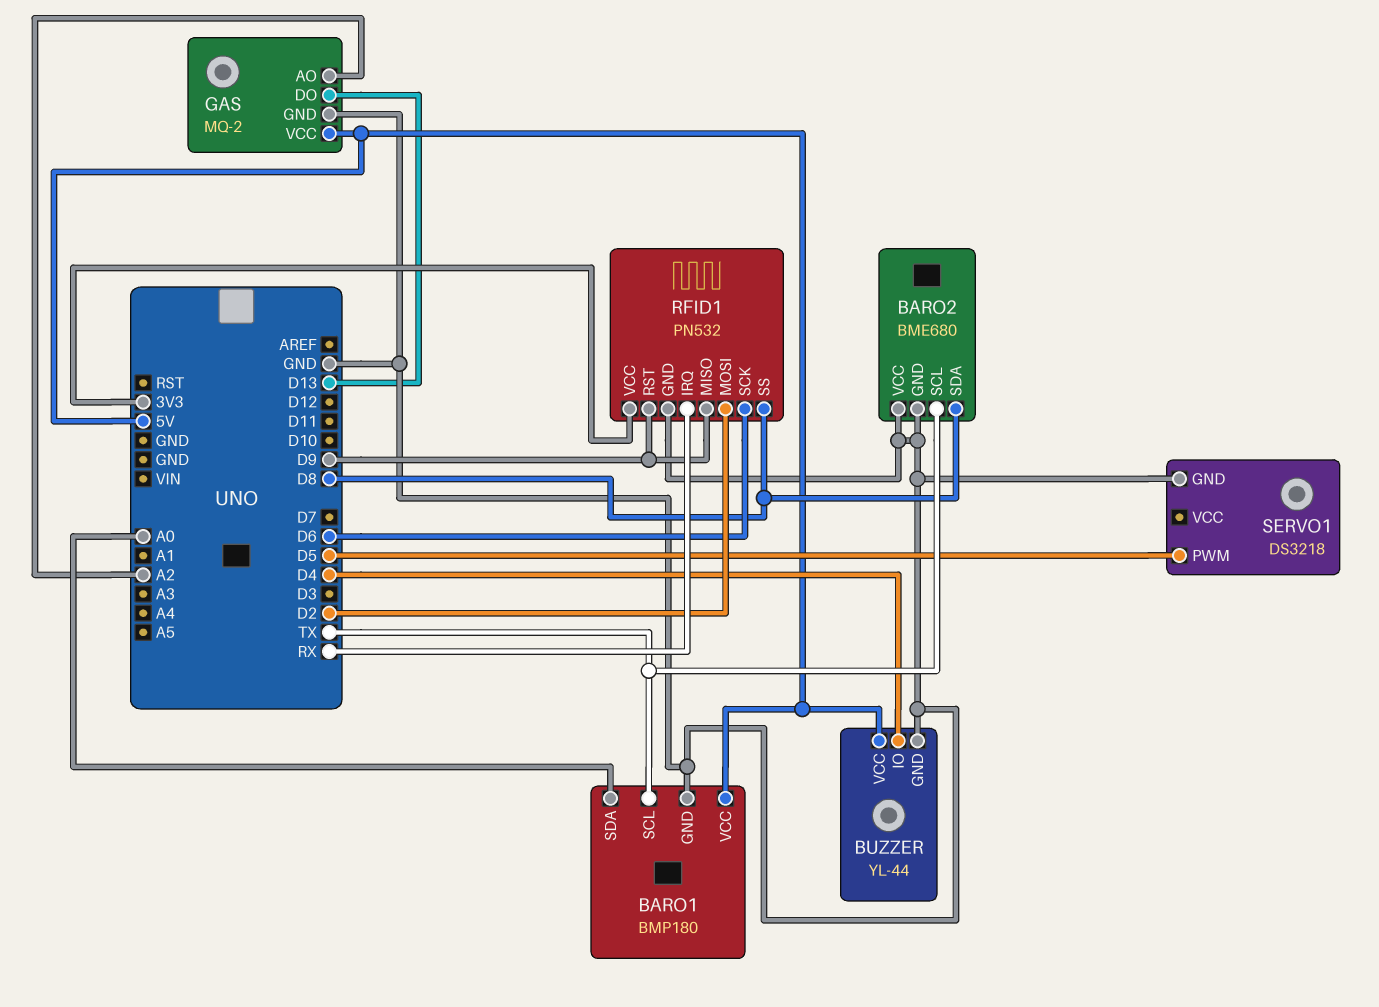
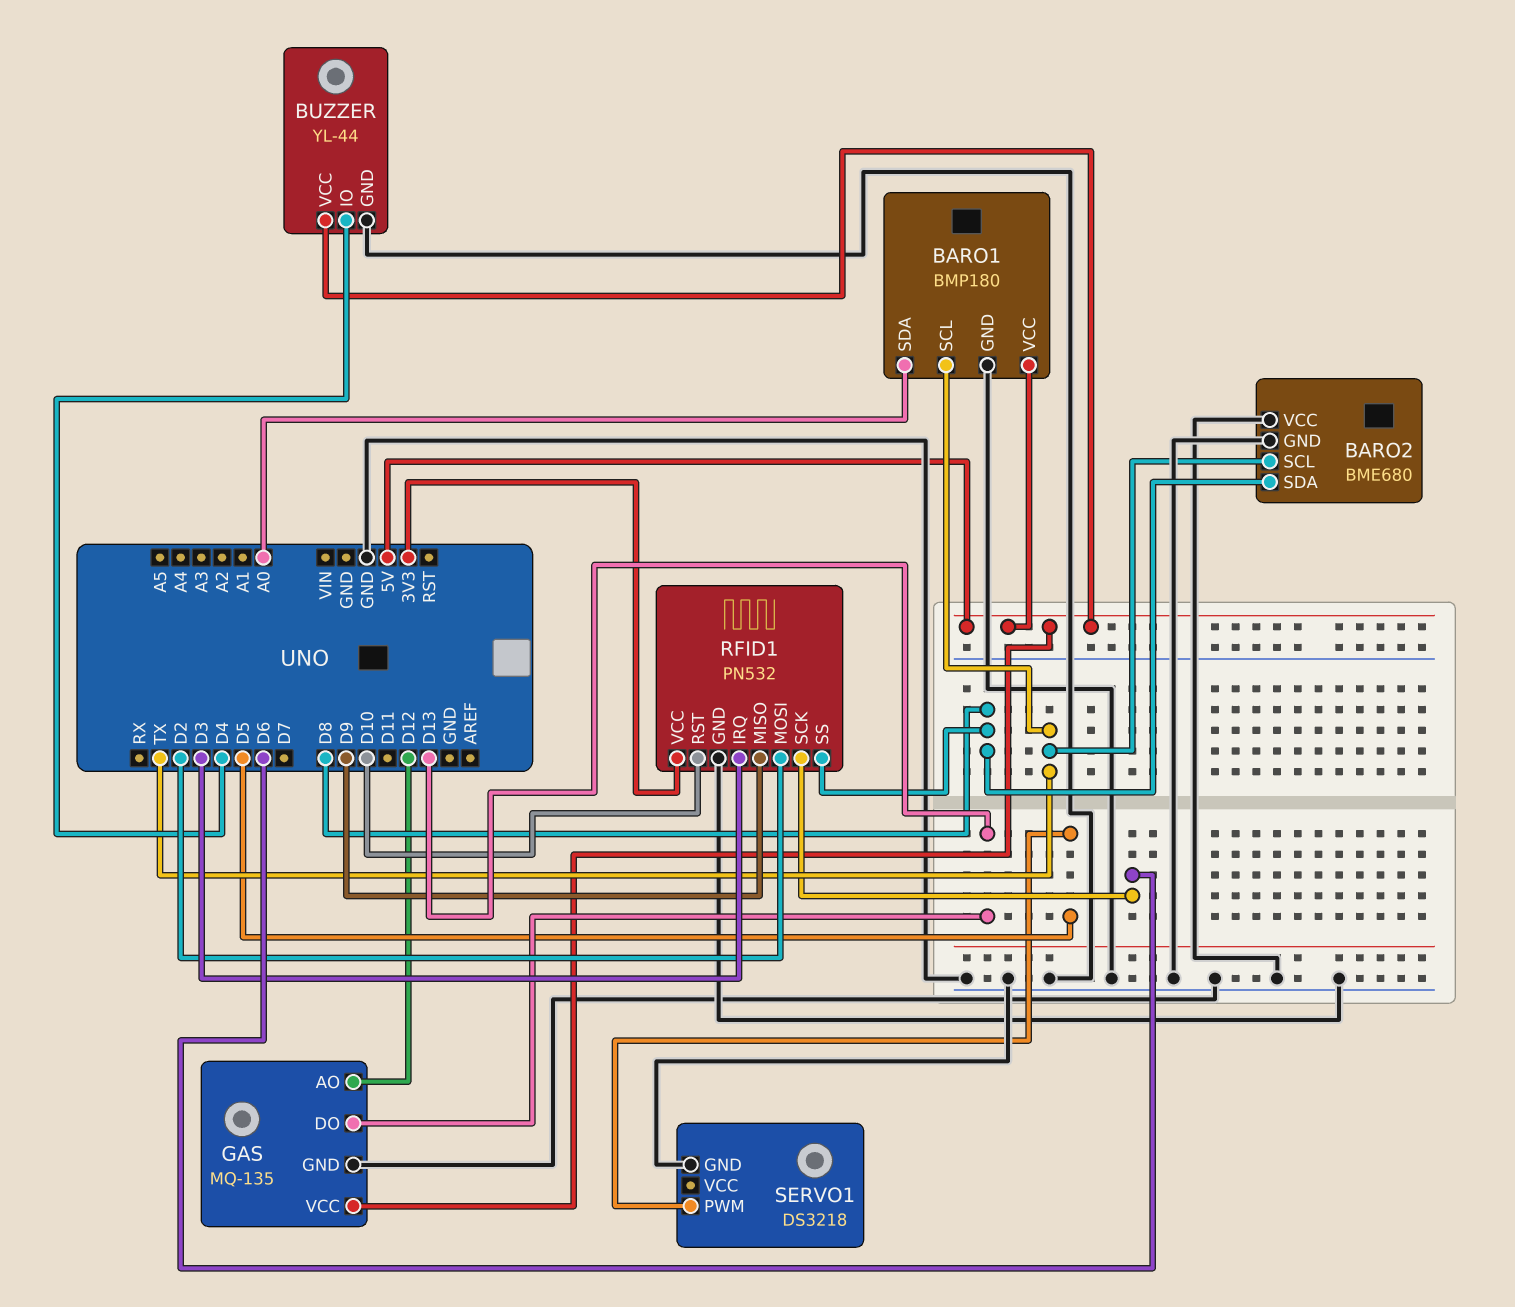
GAS: MQ-2 -> MQ-135
GAS pin AO: A2 -> D12
RFID1 pin IRQ: RX -> D3
RFID1 pin RST: D9 -> D10

